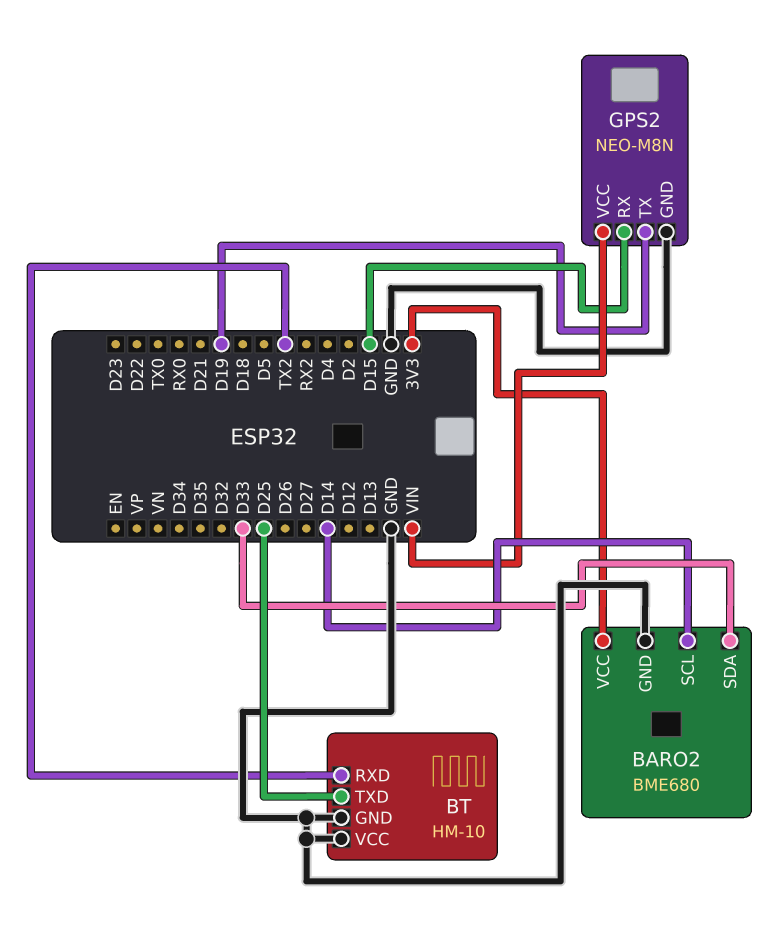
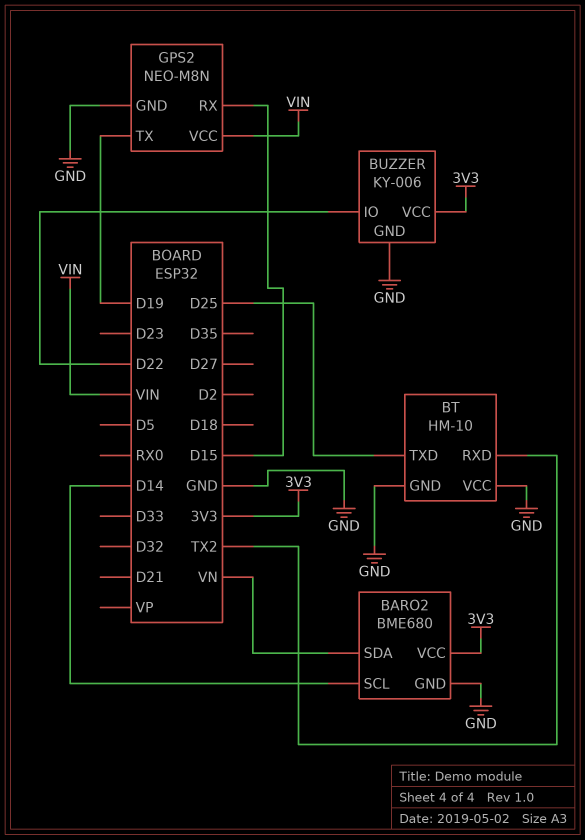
BARO2 pin SDA: D33 -> VN
BUZZER: none -> KY-006
BUZZER pin GND: none -> GND
BUZZER pin IO: none -> D22
BUZZER pin VCC: none -> 3V3

